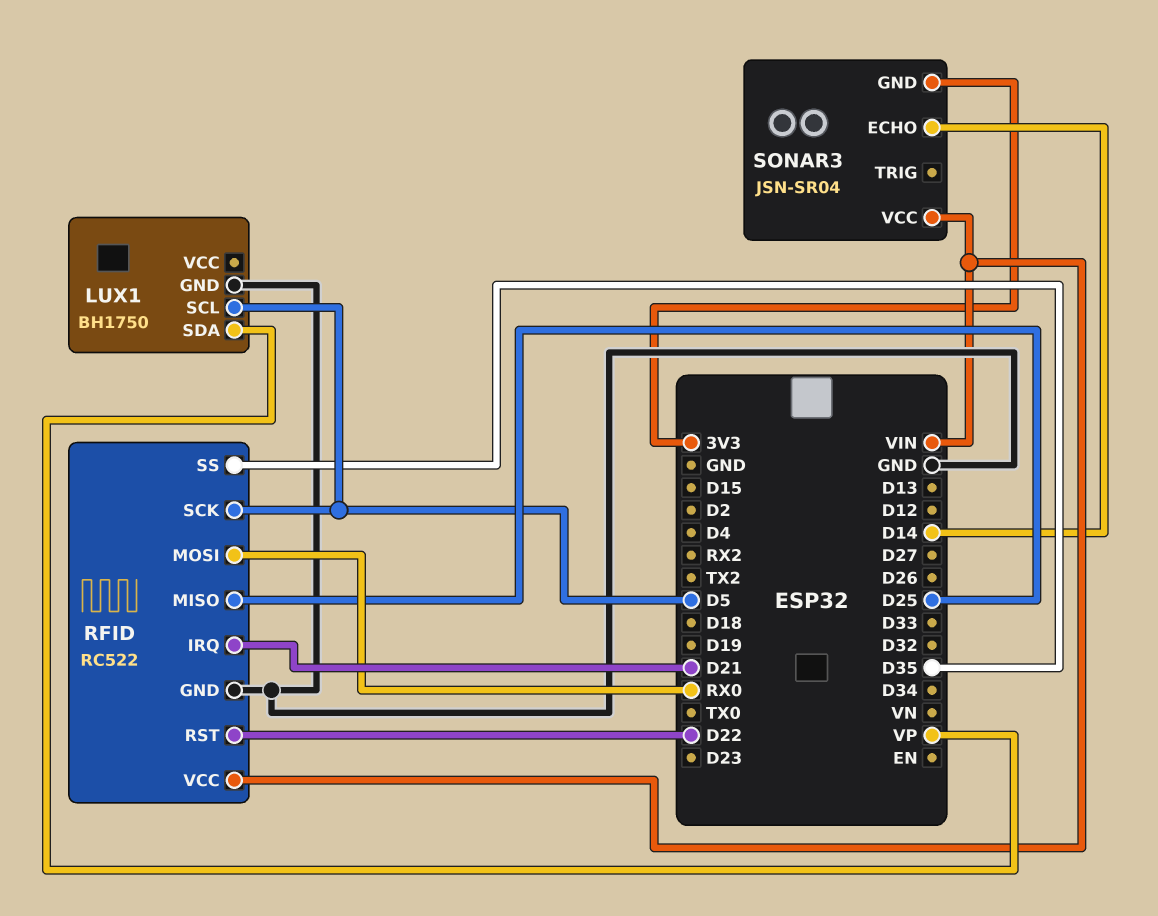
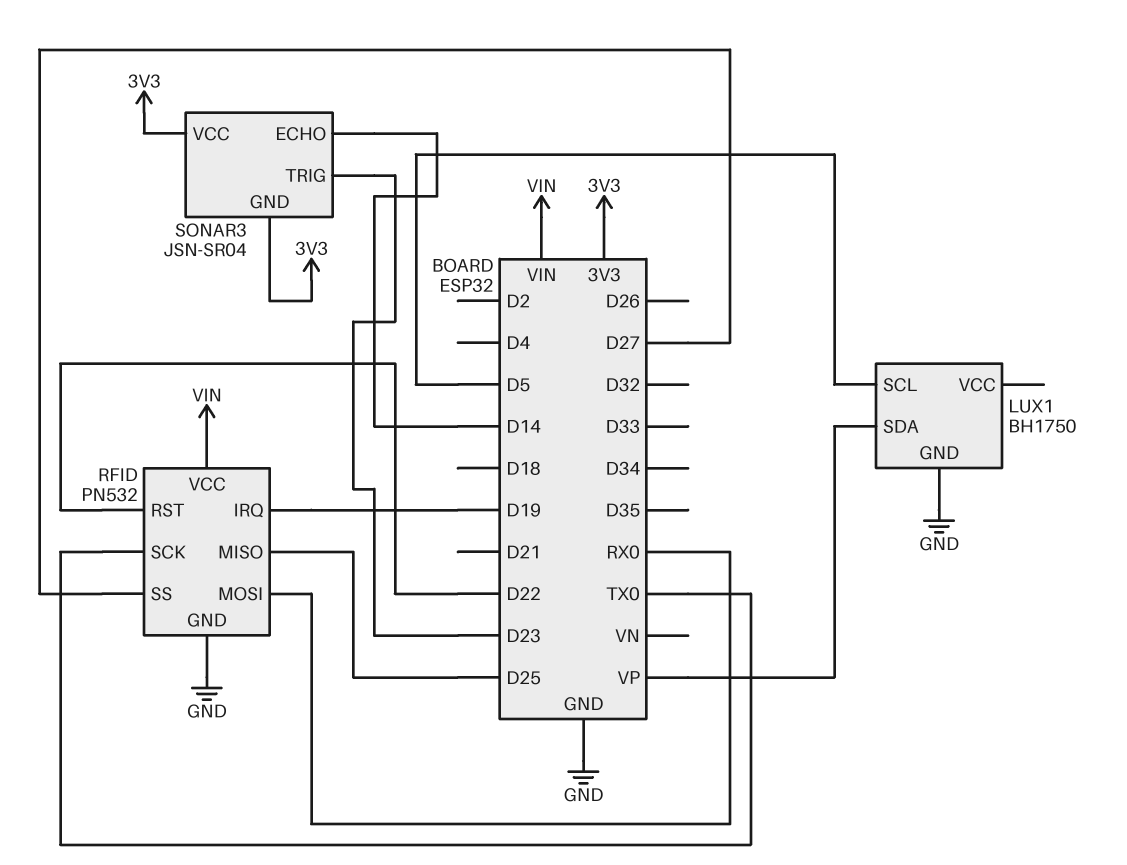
RFID: RC522 -> PN532
RFID pin IRQ: D21 -> D19
RFID pin SCK: D5 -> TX0
RFID pin SS: D35 -> D27
SONAR3 pin TRIG: none -> D23
SONAR3 pin VCC: VIN -> 3V3

